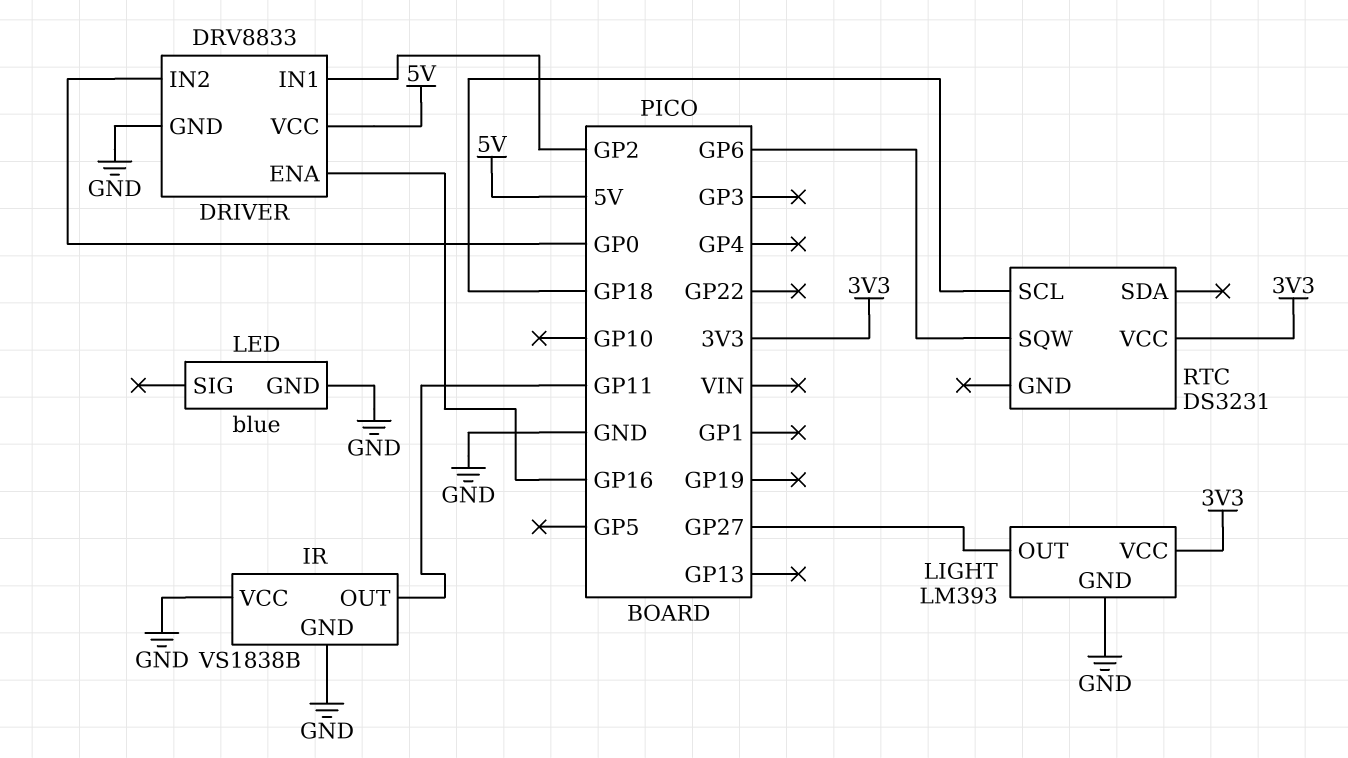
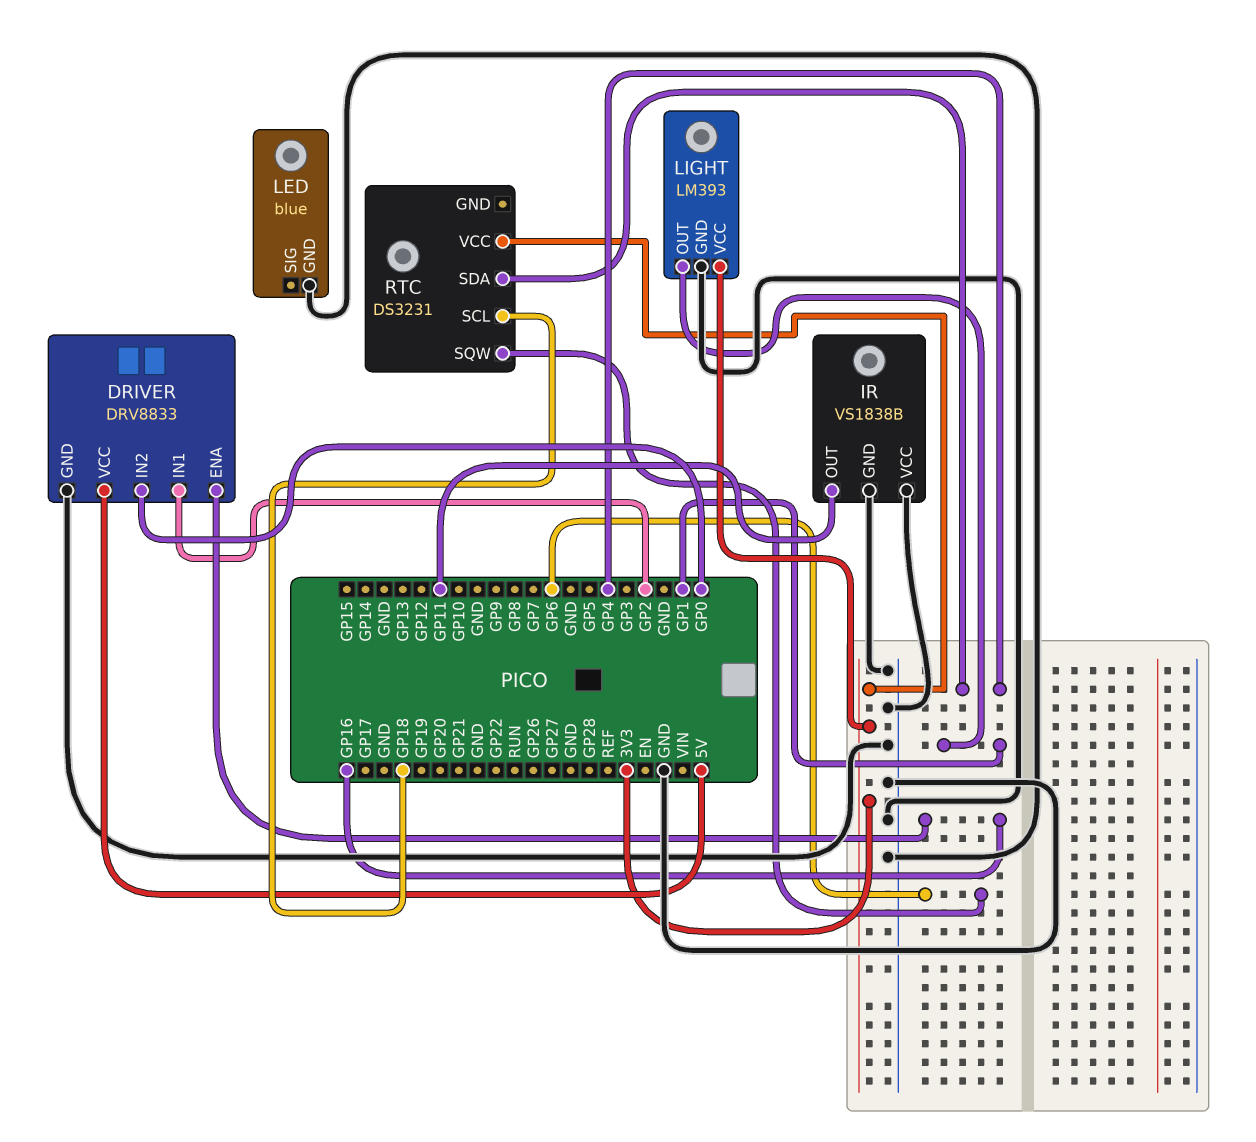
LIGHT pin OUT: GP27 -> GP1
RTC pin SDA: none -> GP4

